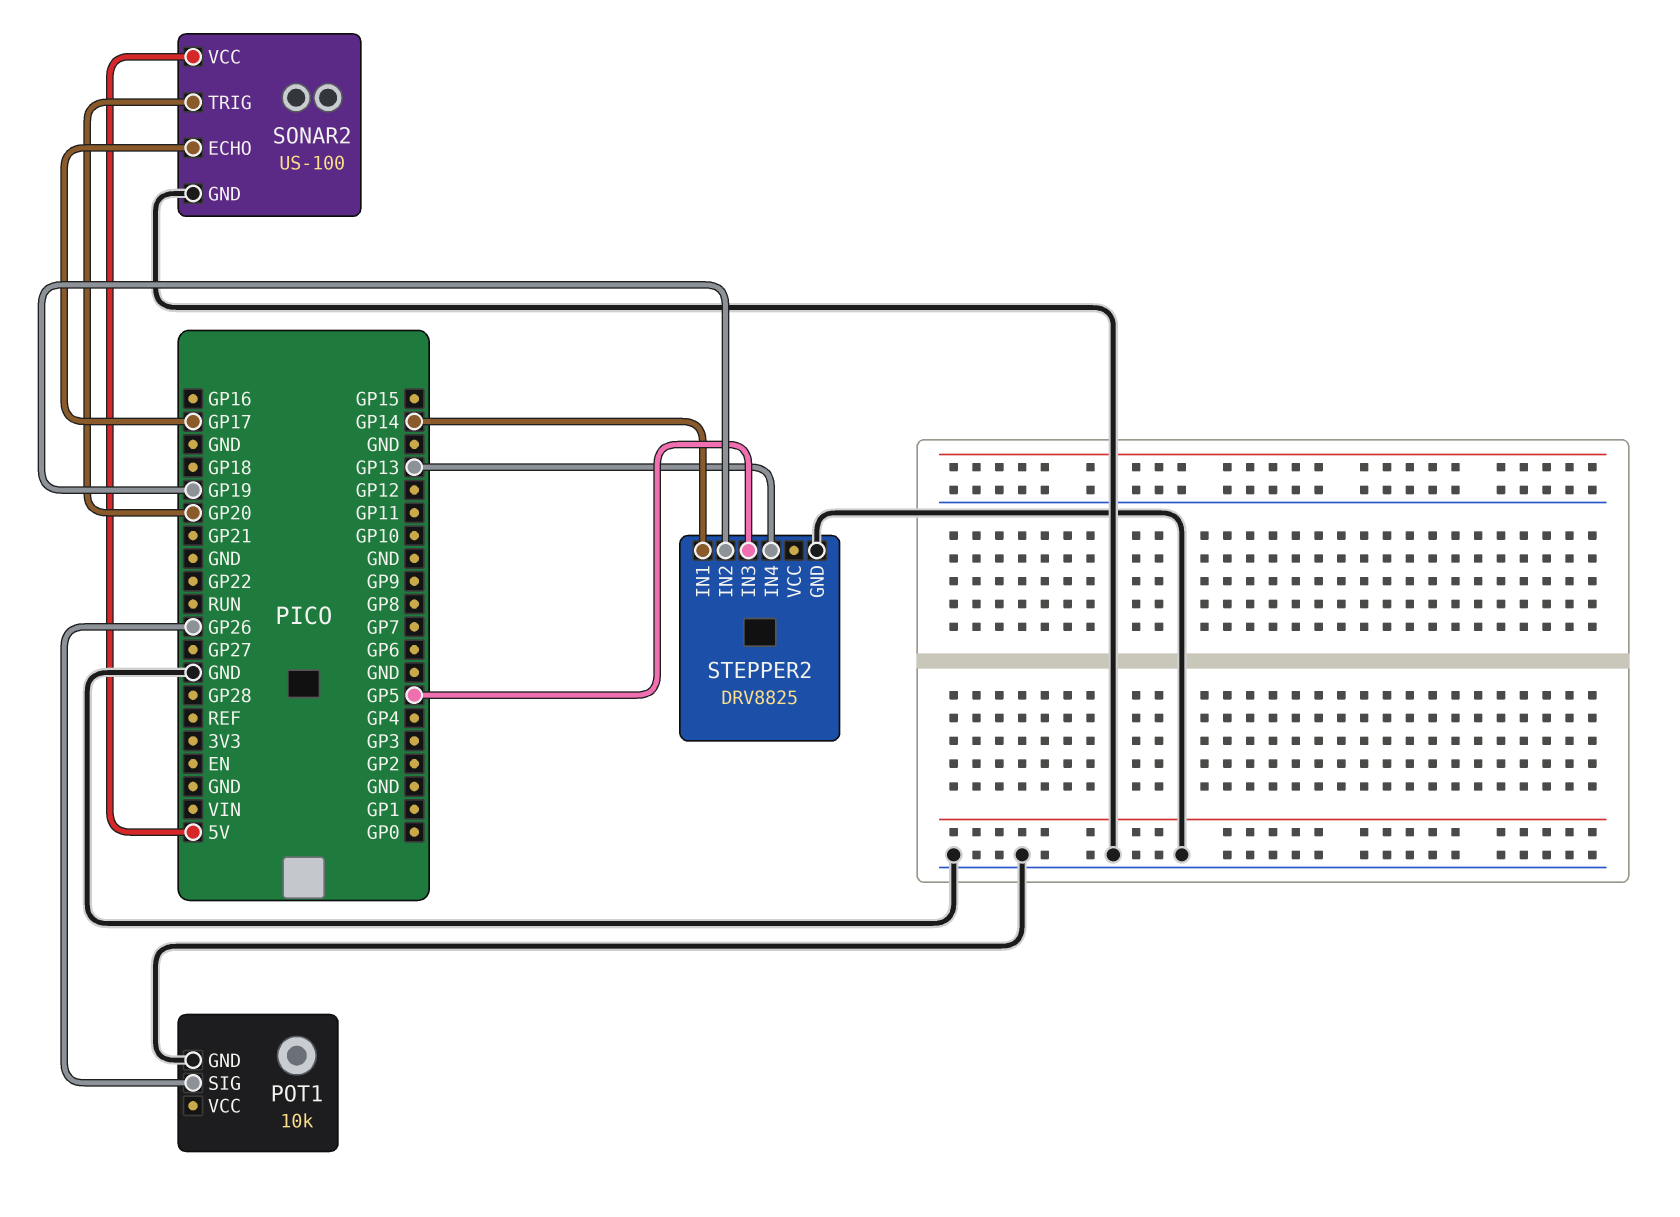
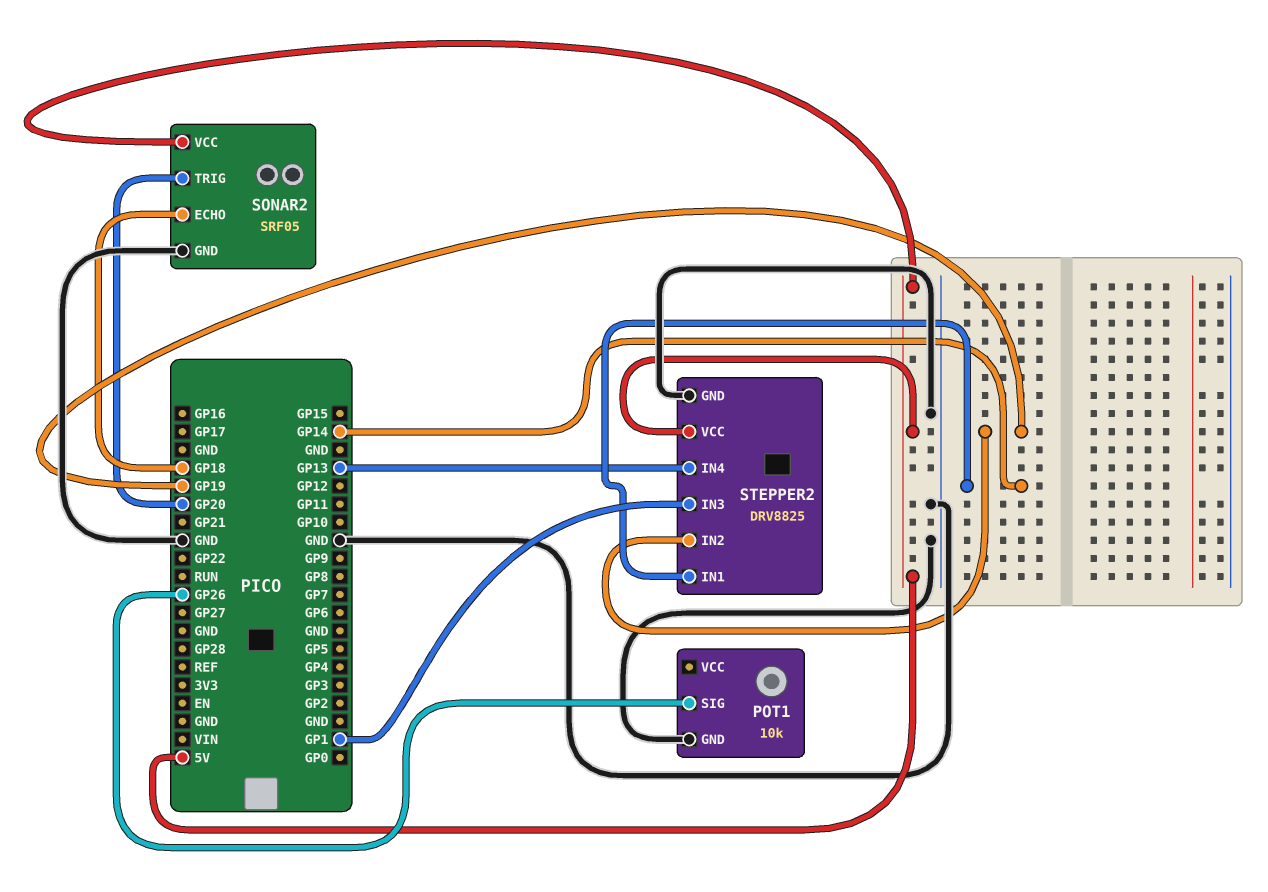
SONAR2: US-100 -> SRF05
SONAR2 pin ECHO: GP17 -> GP18
STEPPER2 pin IN3: GP5 -> GP1
STEPPER2 pin VCC: none -> 5V

